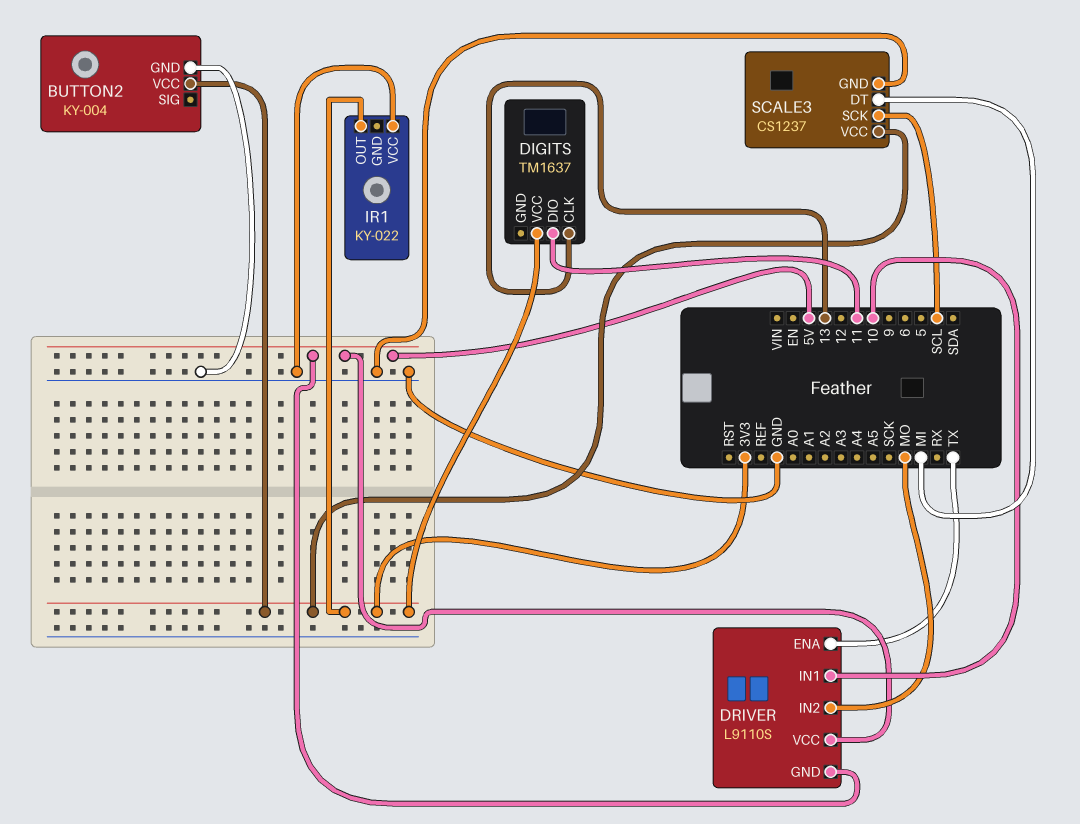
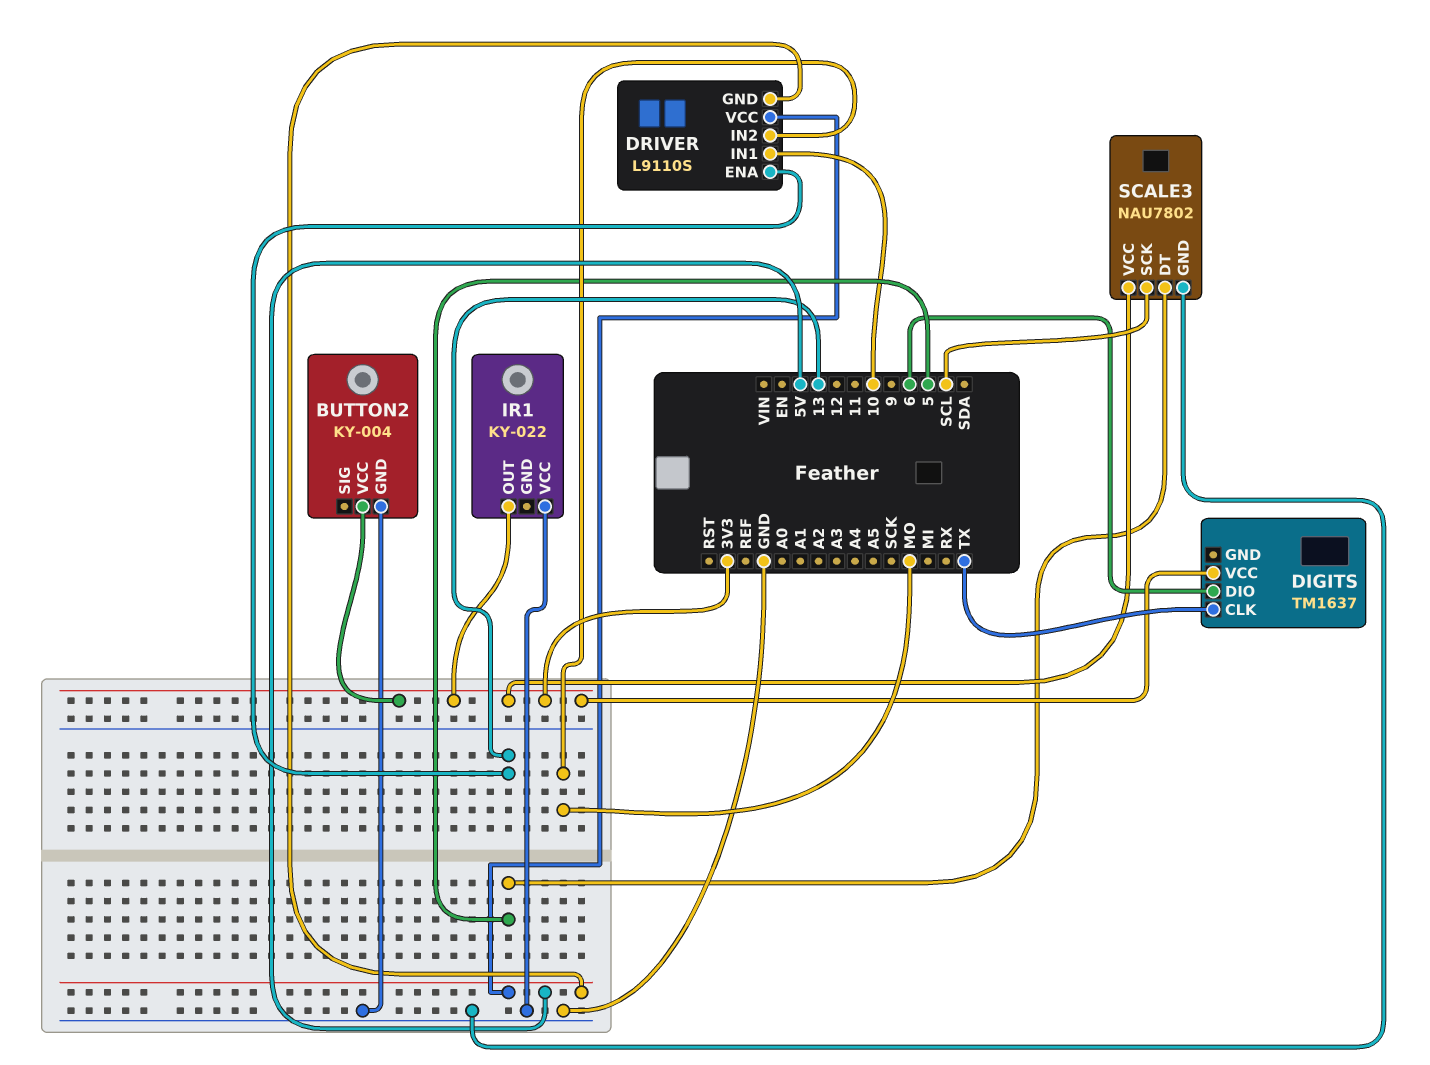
DIGITS pin CLK: 13 -> TX
DIGITS pin DIO: 11 -> 6
DRIVER pin ENA: TX -> 13
SCALE3: CS1237 -> NAU7802
SCALE3 pin DT: MI -> 5

